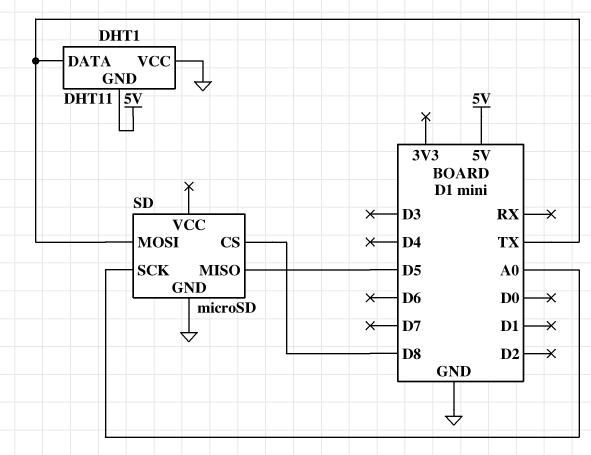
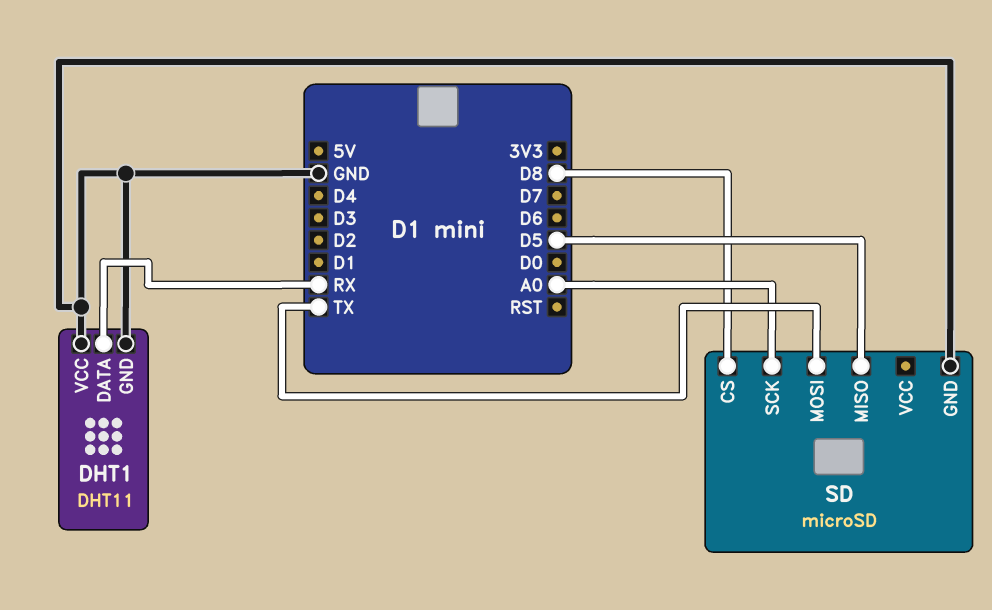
DHT1 pin DATA: TX -> RX
DHT1 pin GND: 5V -> GND

